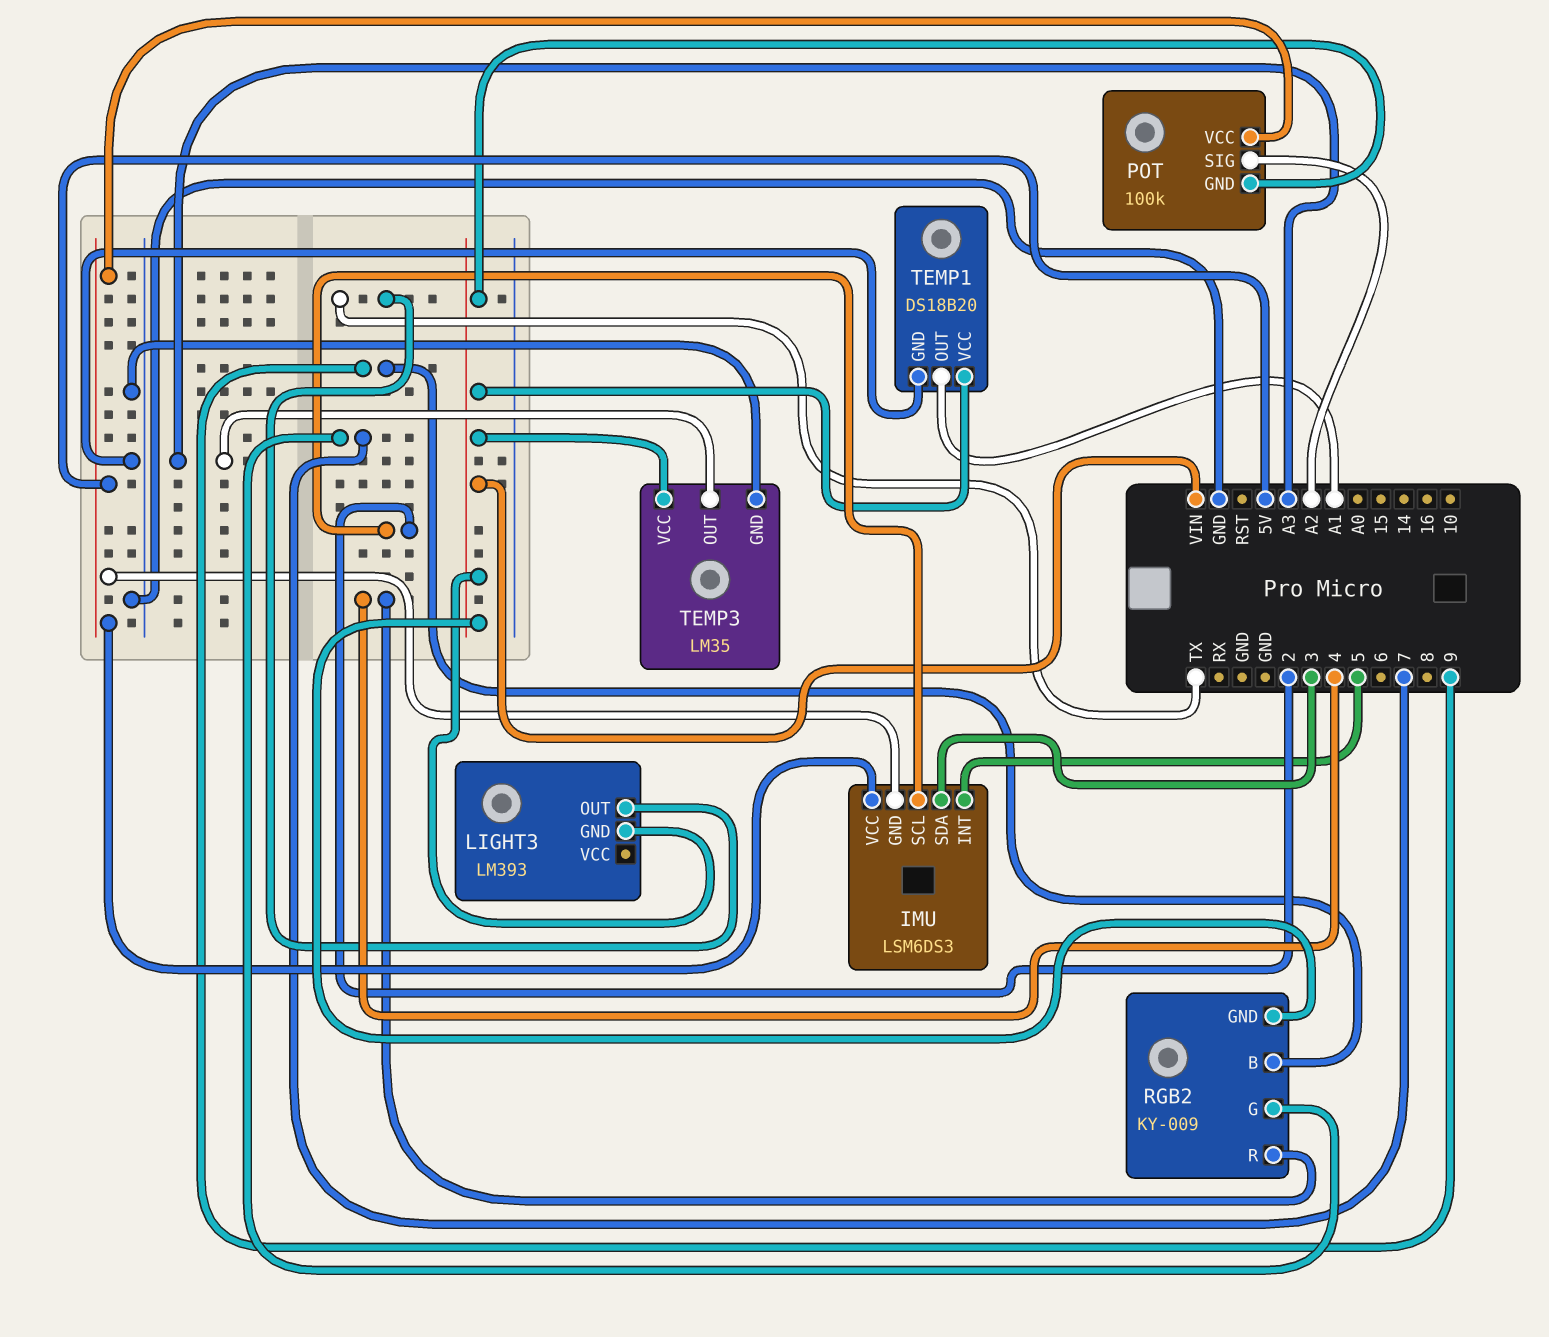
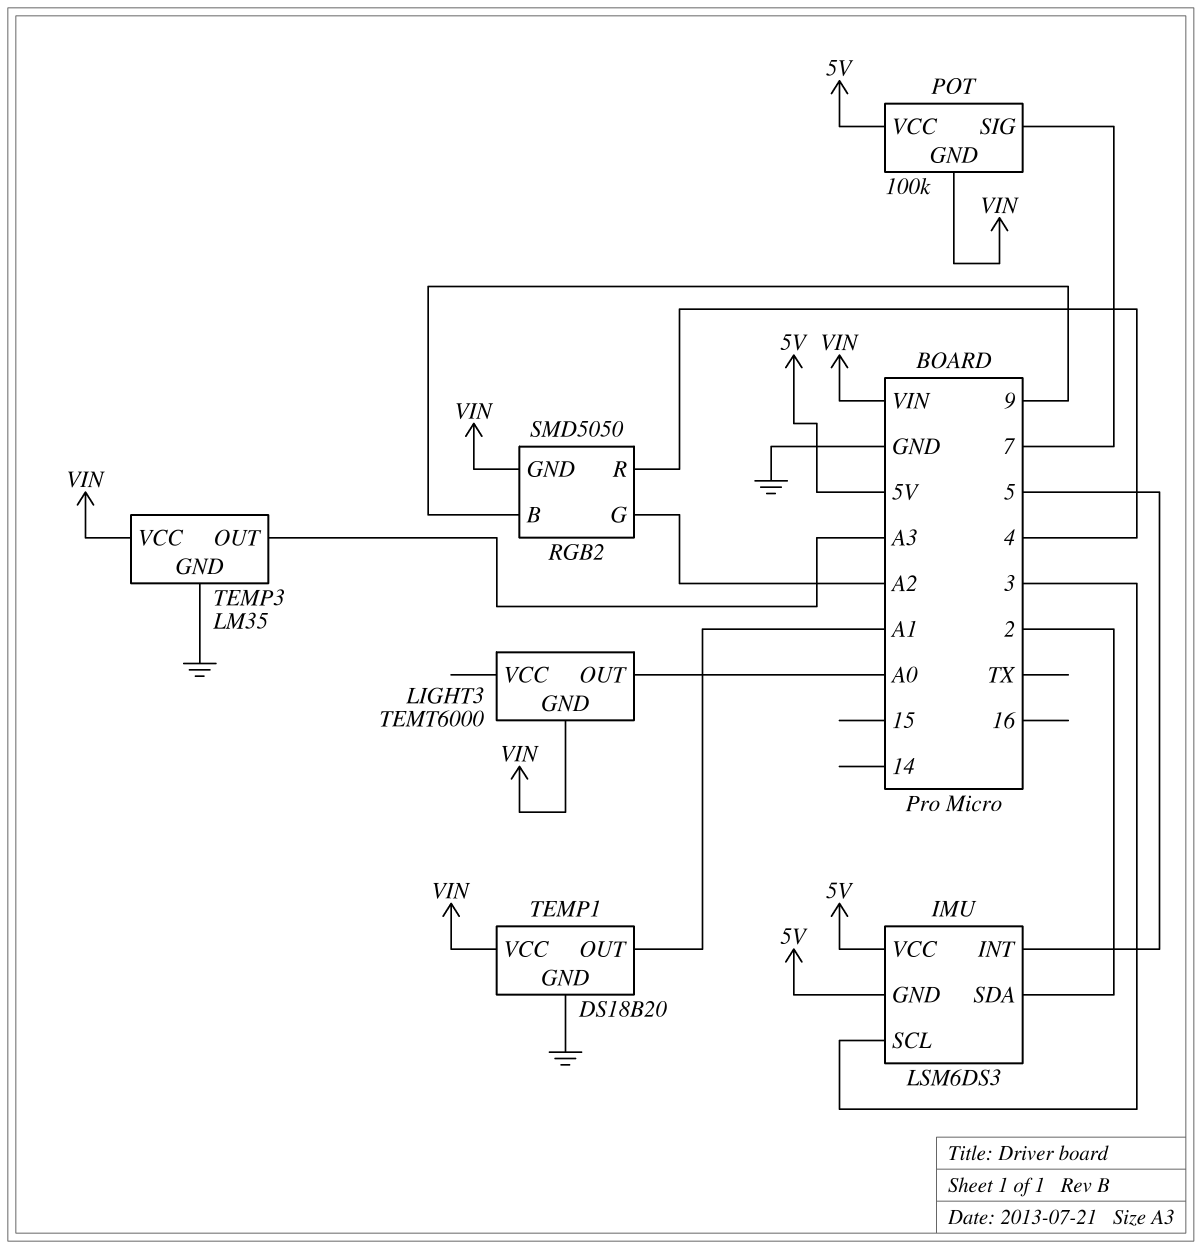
IMU pin SCL: 2 -> 3
IMU pin SDA: 3 -> 2
LIGHT3: LM393 -> TEMT6000
LIGHT3 pin OUT: TX -> A0
POT pin SIG: A2 -> 7
RGB2: KY-009 -> SMD5050
RGB2 pin G: 7 -> A2

